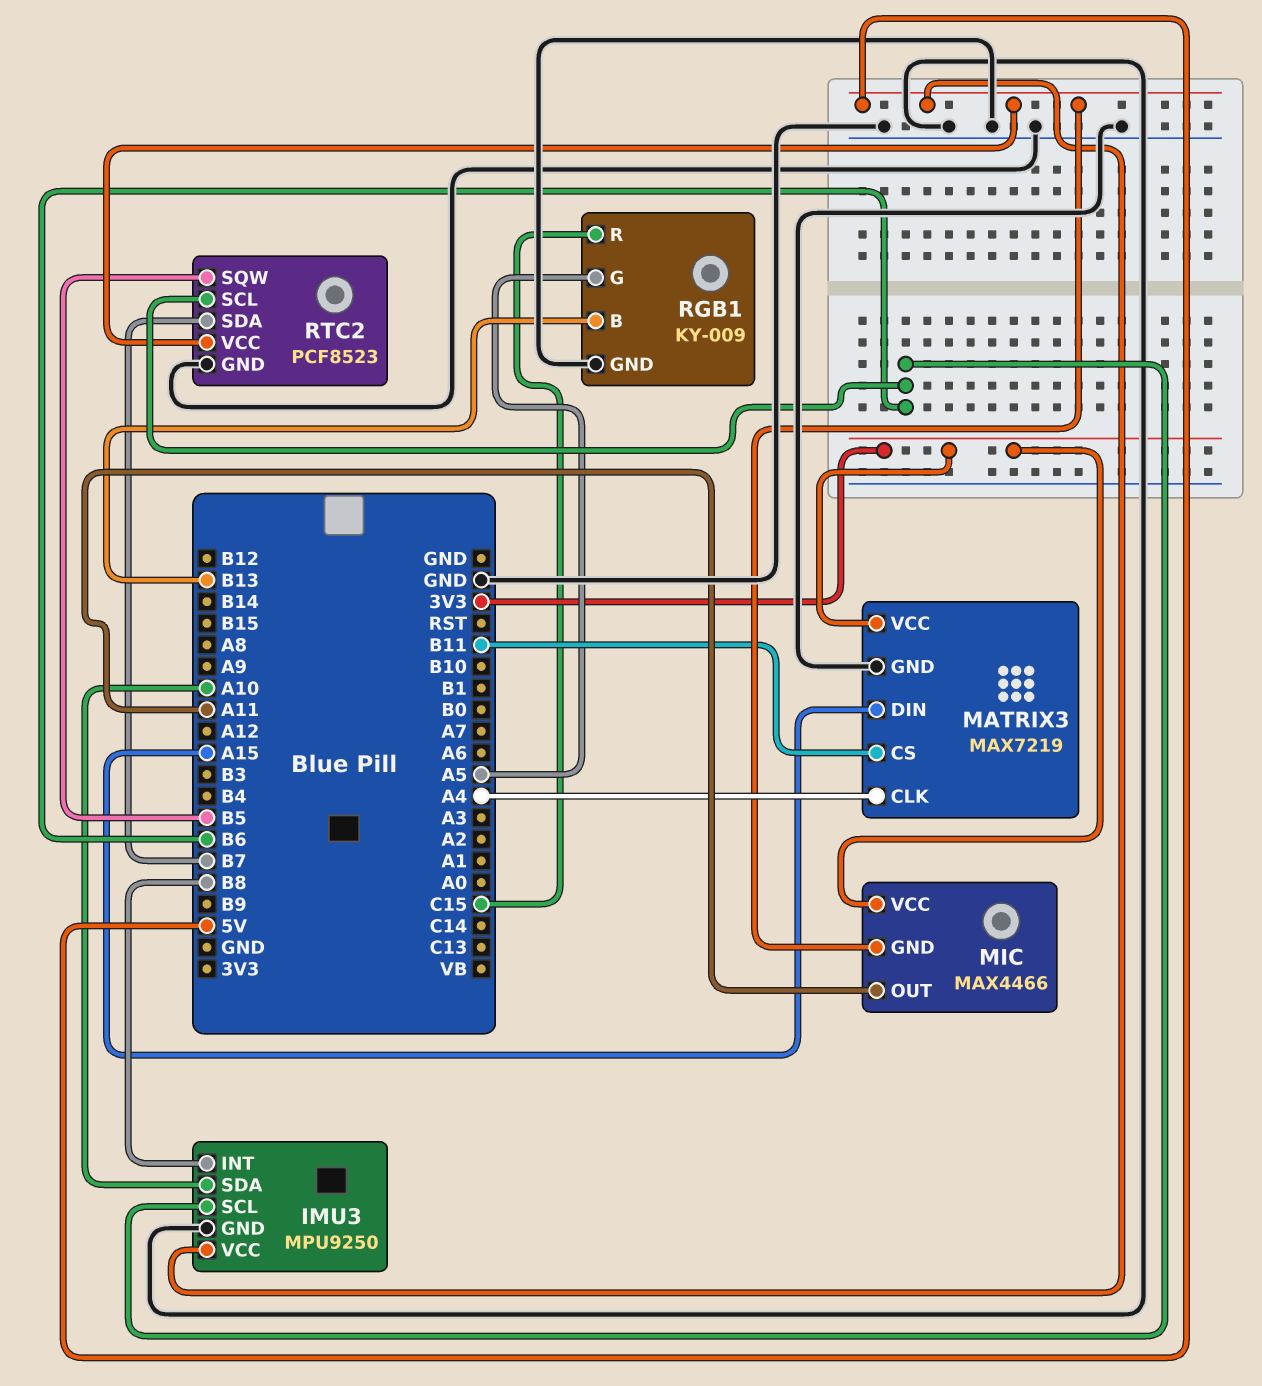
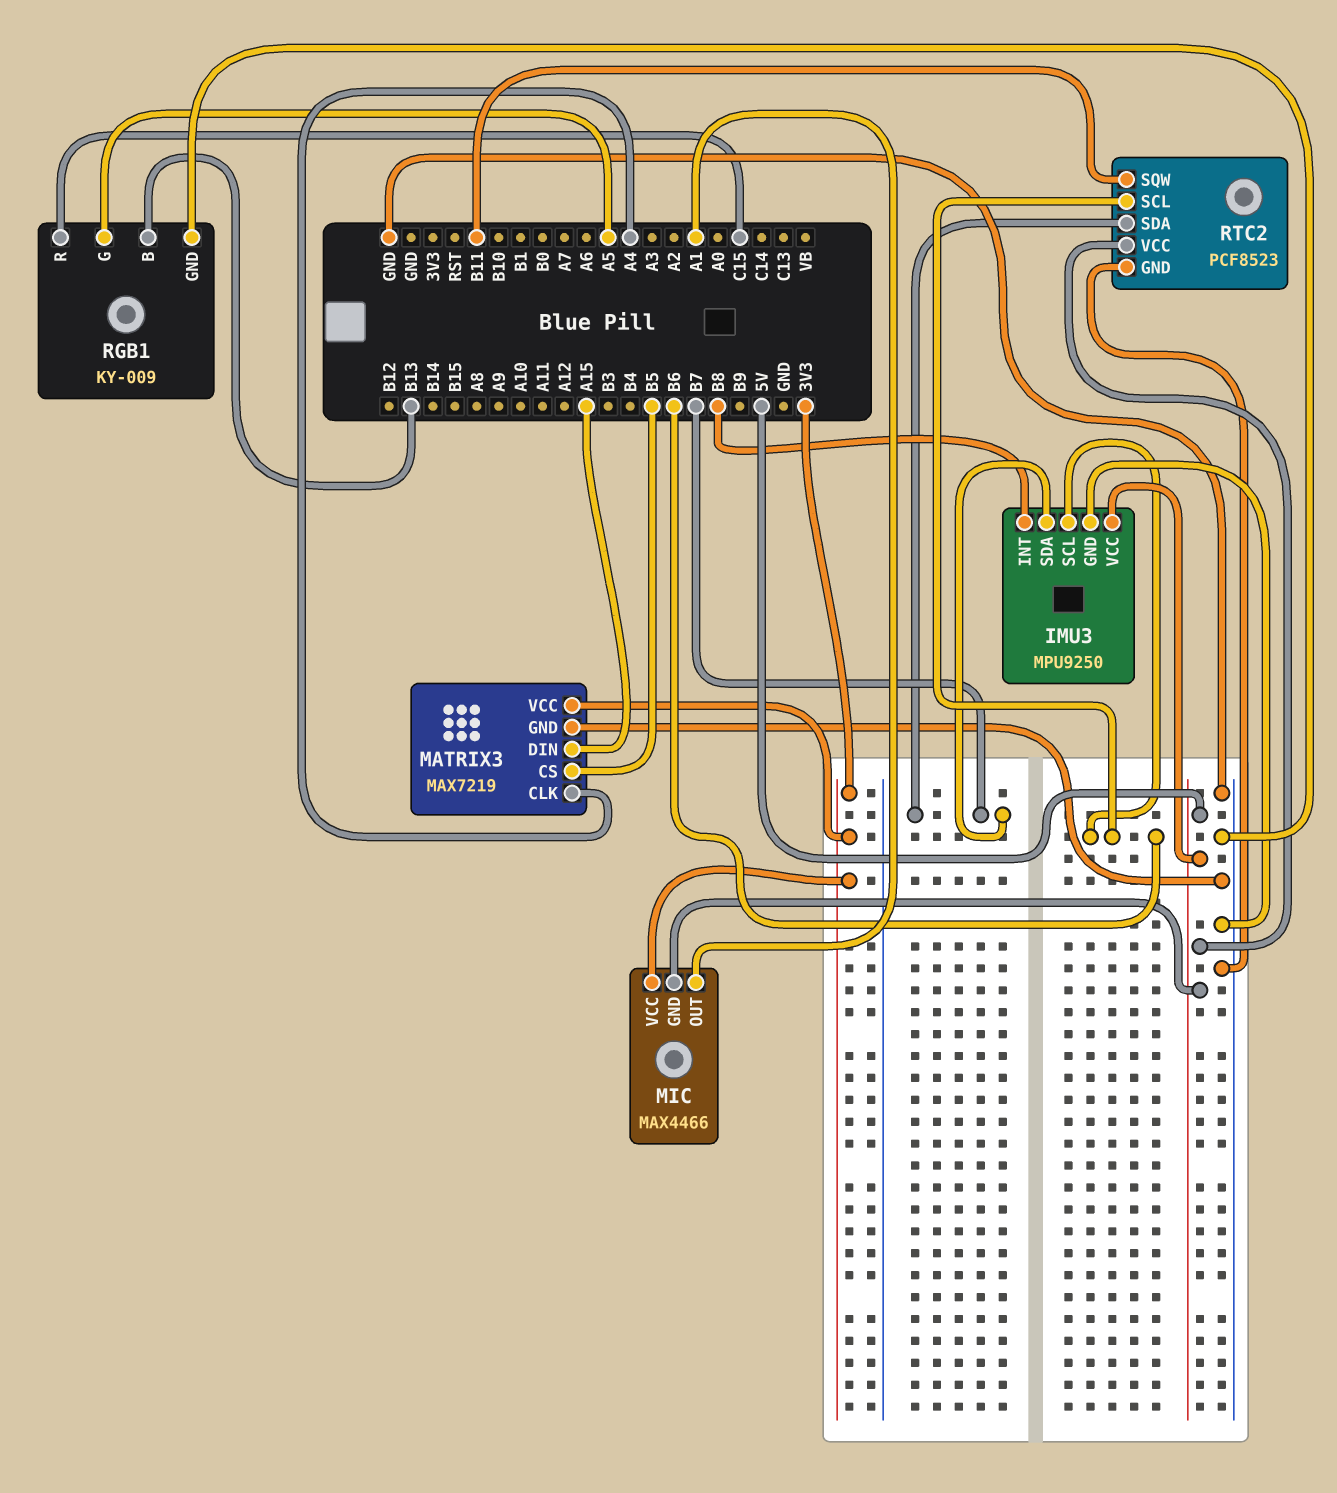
IMU3 pin SDA: A10 -> B7
MATRIX3 pin CS: B11 -> B5
MIC pin OUT: A11 -> A1
RTC2 pin SQW: B5 -> B11

